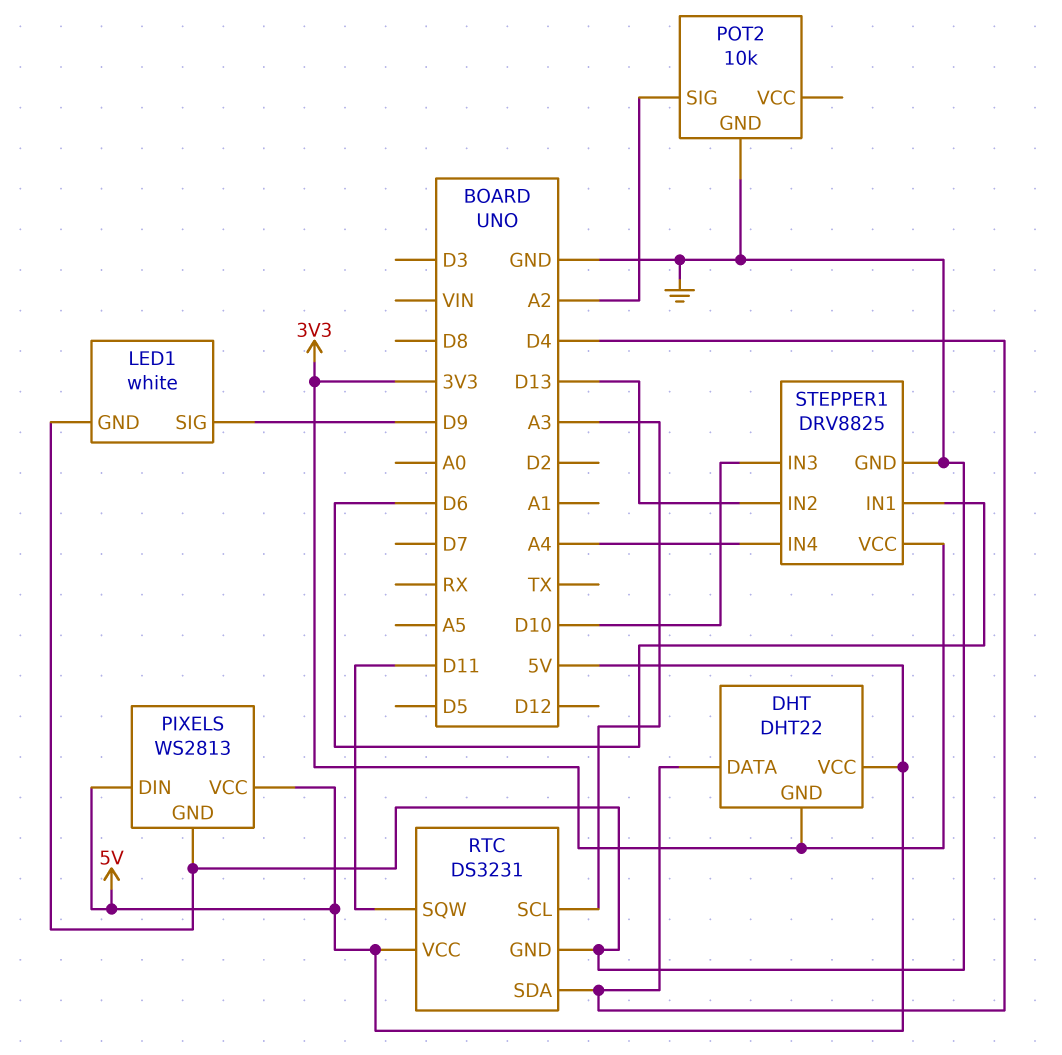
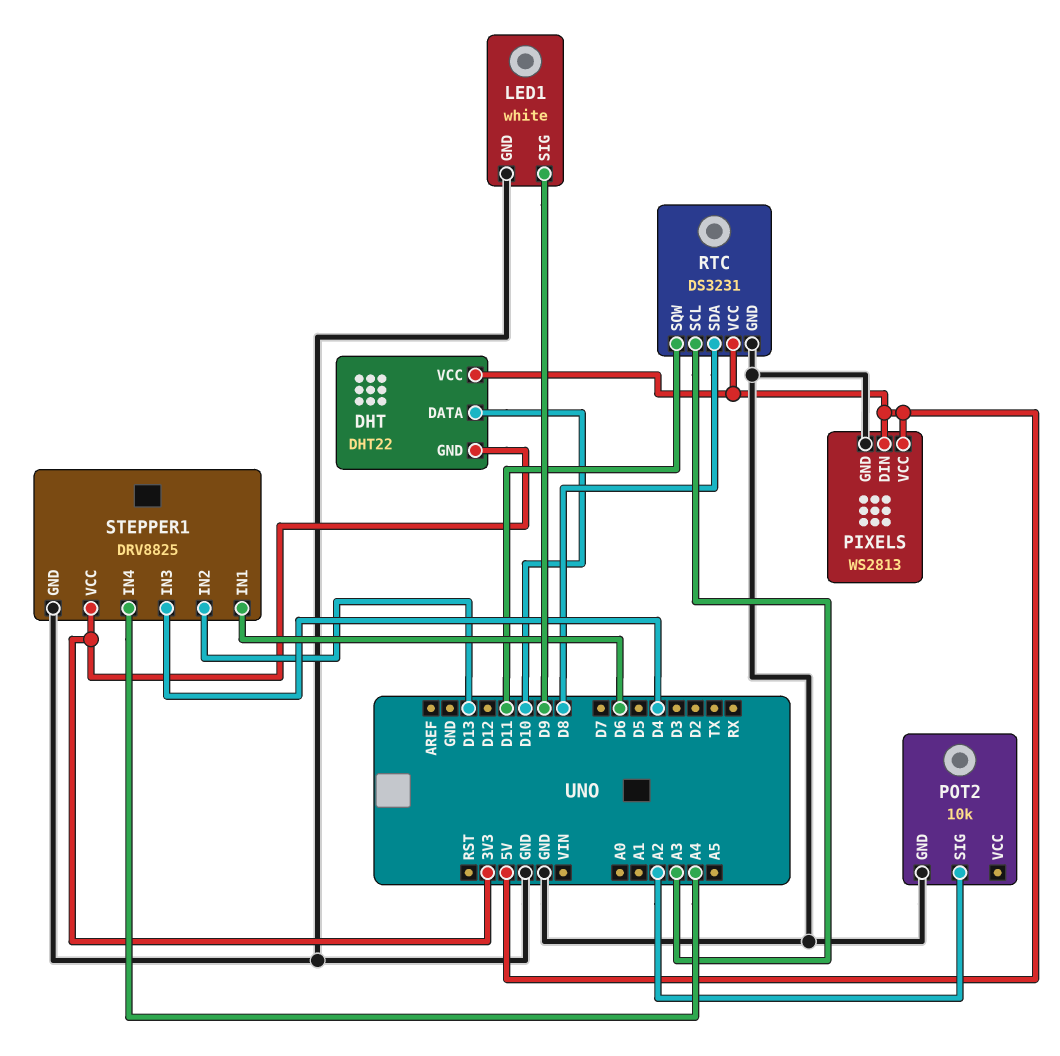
DHT pin DATA: D4 -> D10
RTC pin SDA: D4 -> D8
STEPPER1 pin IN3: D10 -> D4

